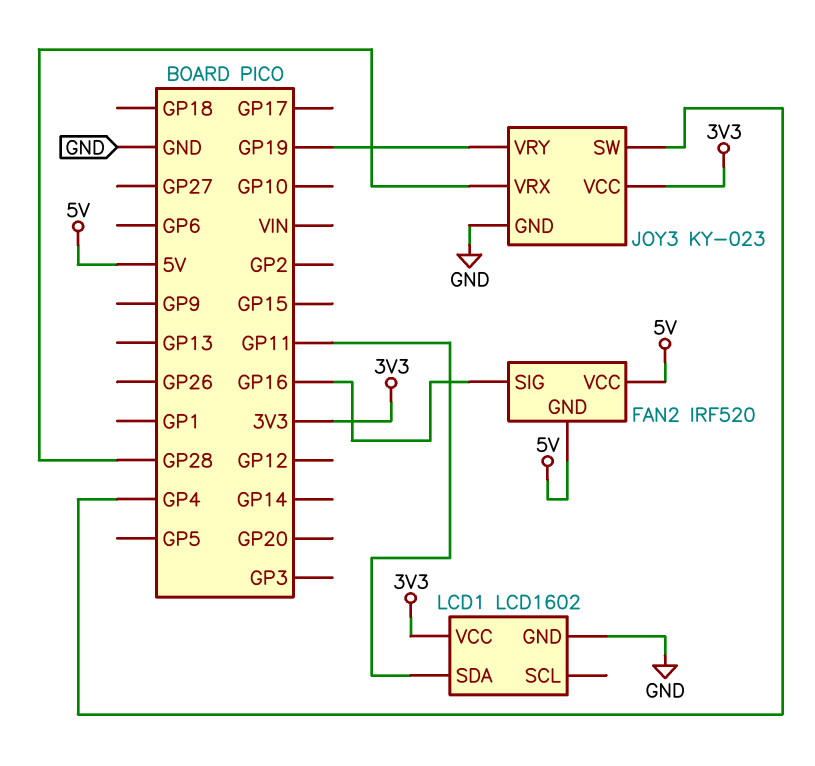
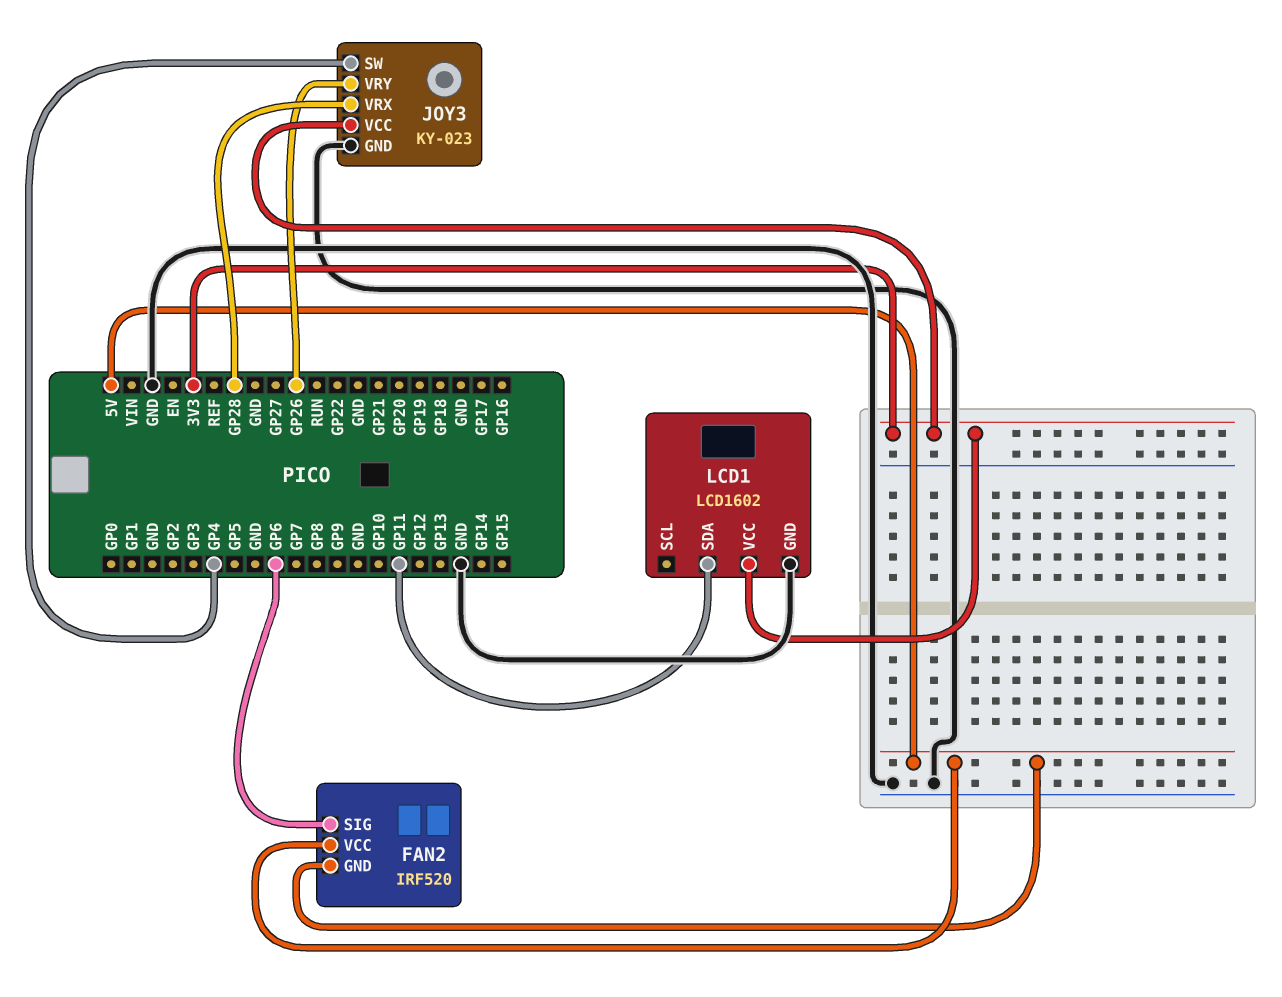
FAN2 pin SIG: GP16 -> GP6
JOY3 pin VRY: GP19 -> GP26

